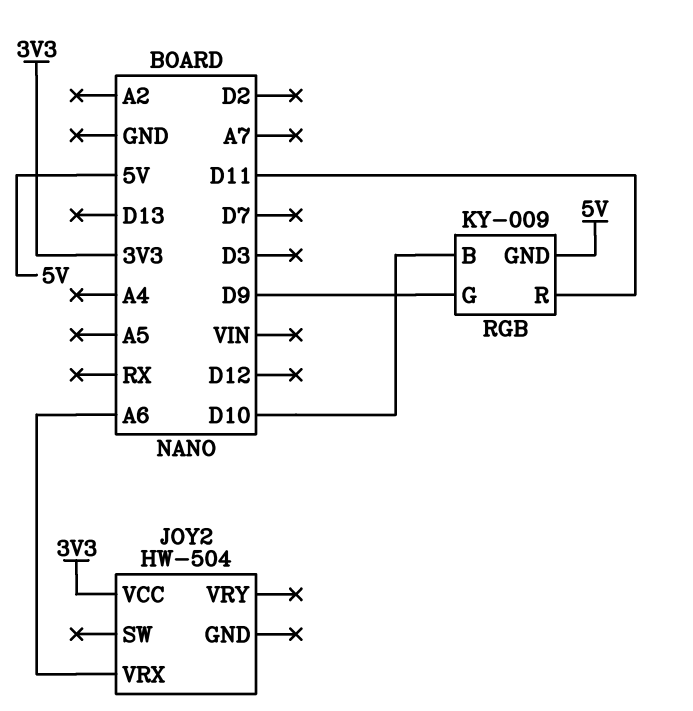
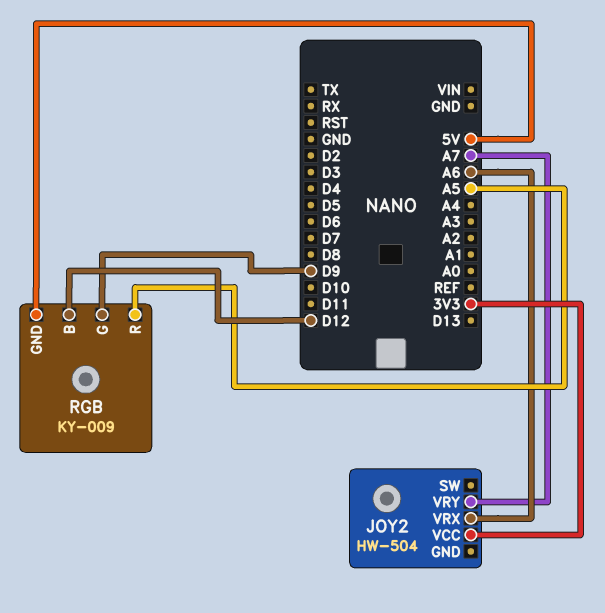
JOY2 pin VRY: none -> A7
RGB pin B: D10 -> D12
RGB pin R: D11 -> A5

